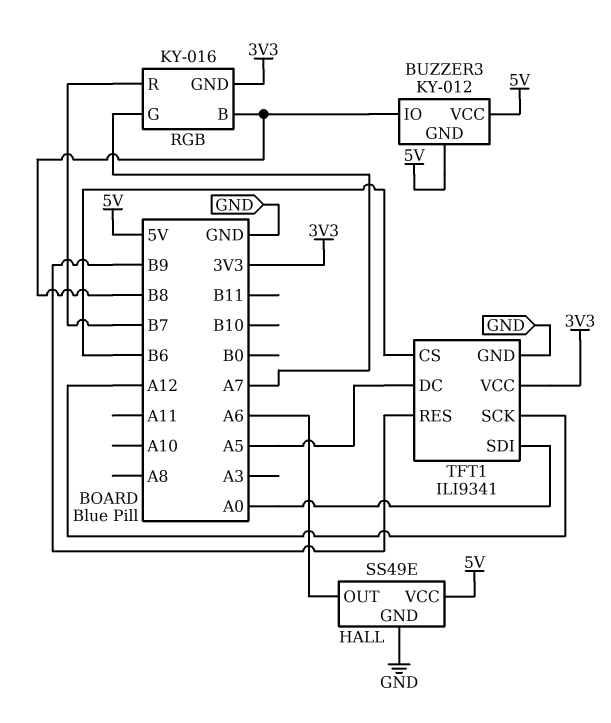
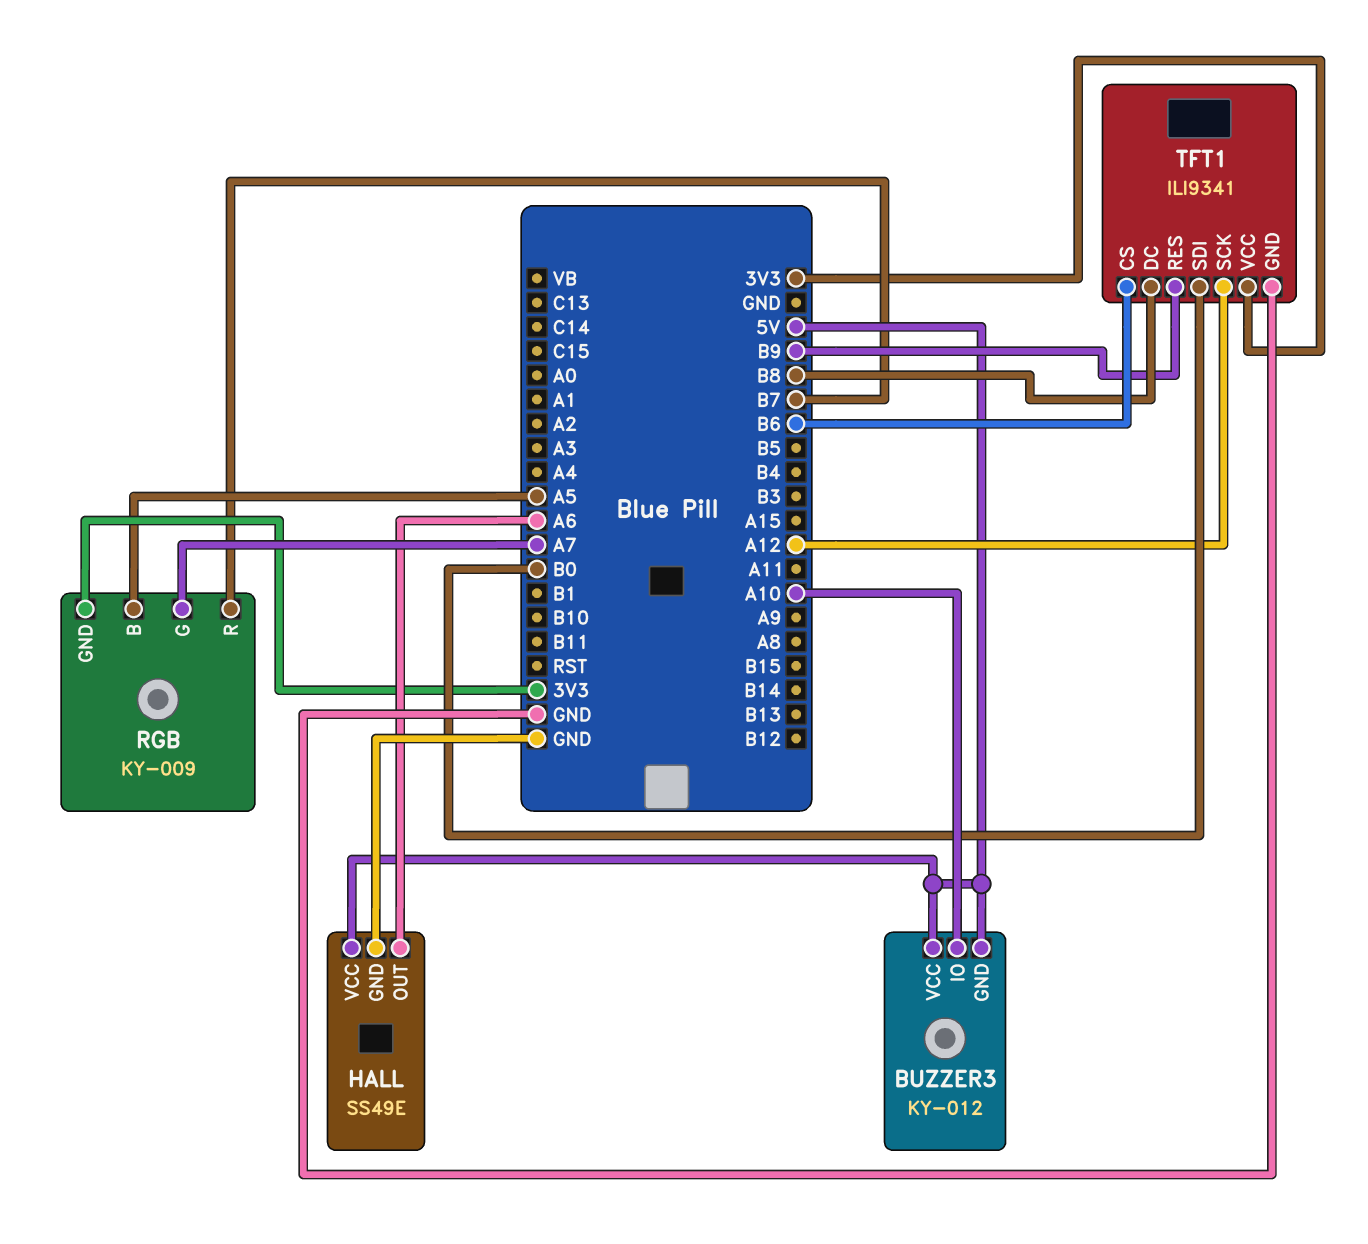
BUZZER3 pin IO: B8 -> A10
RGB: KY-016 -> KY-009
RGB pin B: B8 -> A5
TFT1 pin DC: A5 -> B8
TFT1 pin SDI: A0 -> B0

